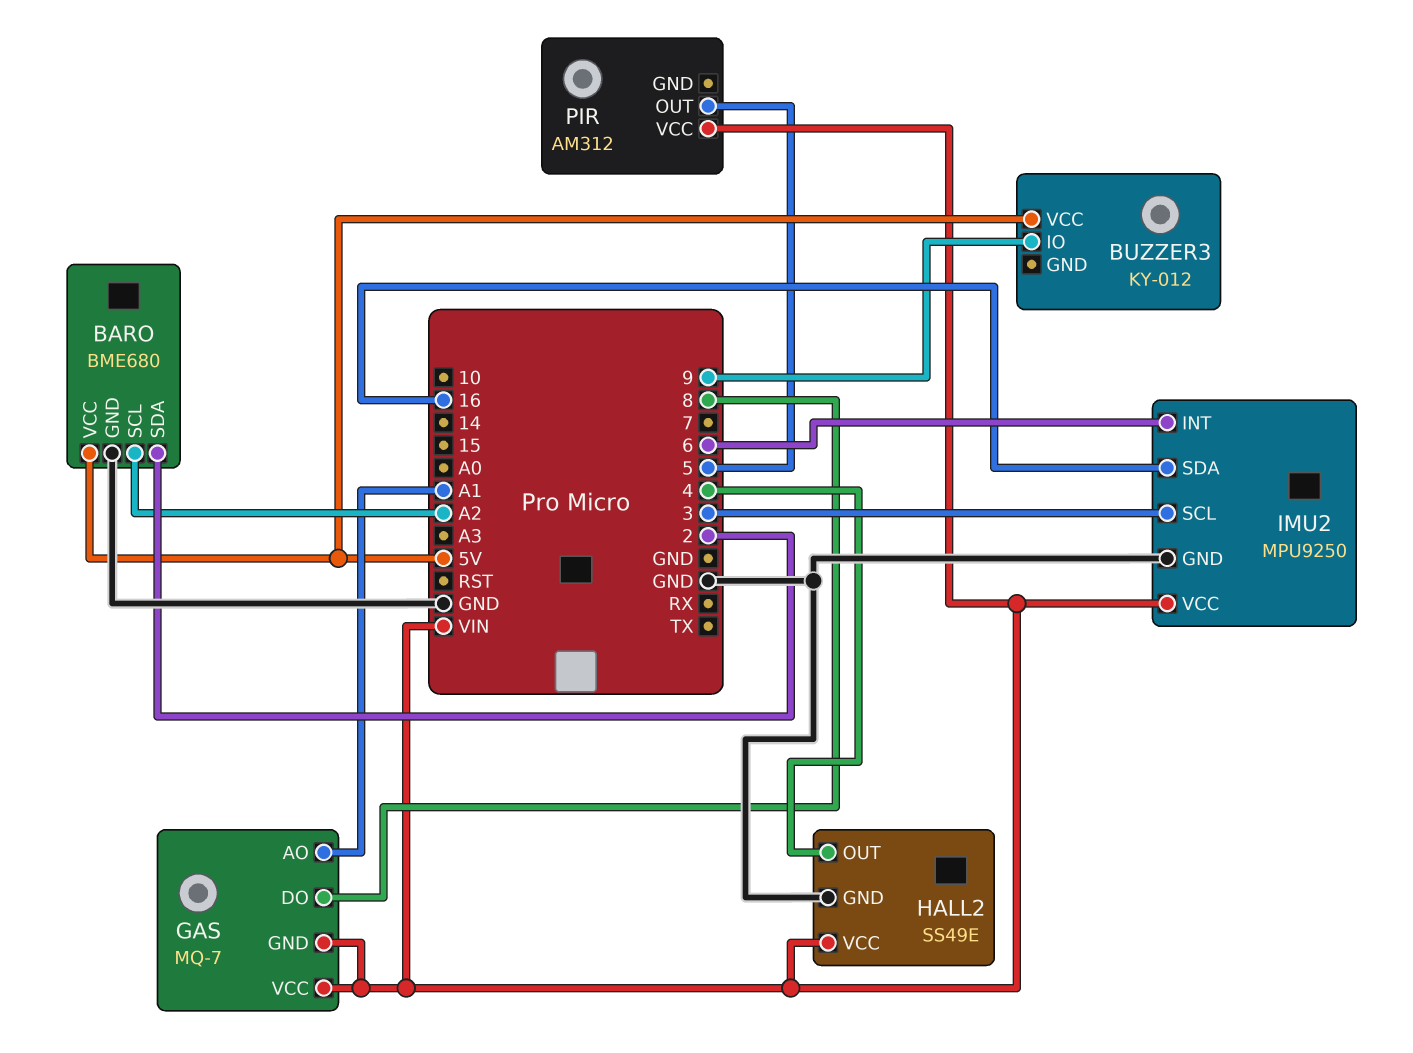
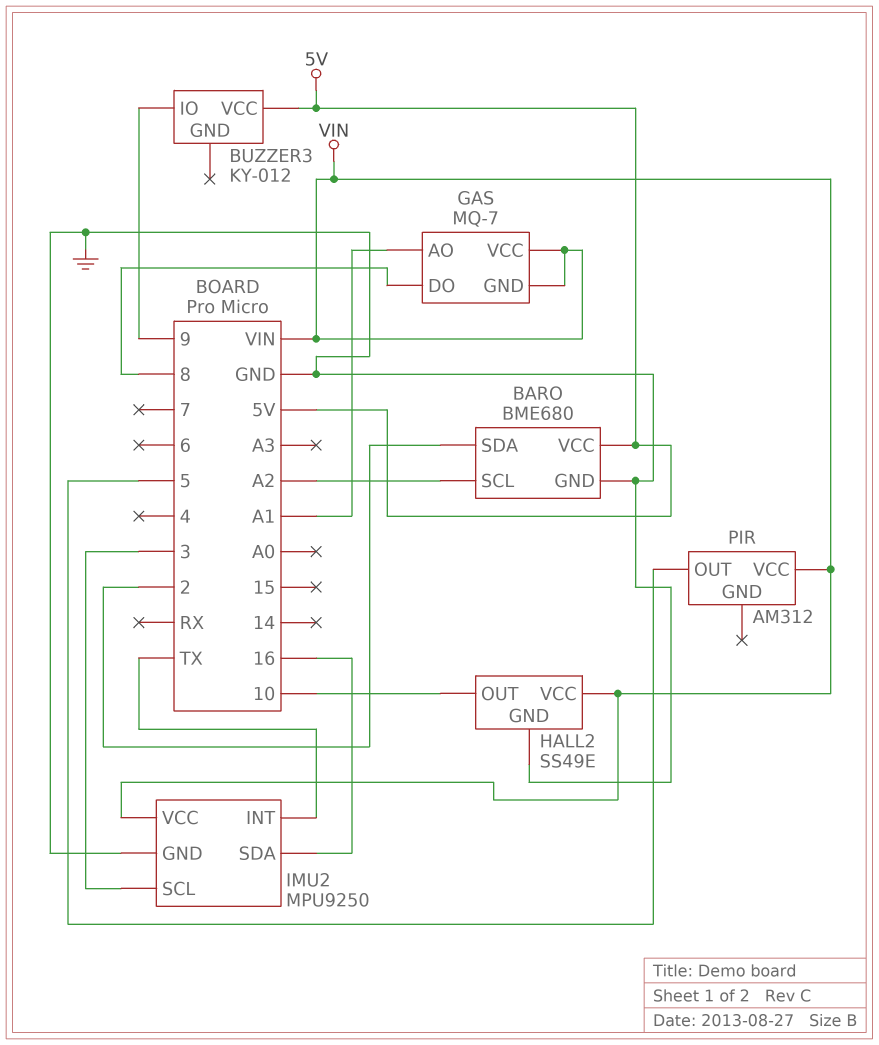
HALL2 pin OUT: 4 -> 10
IMU2 pin INT: 6 -> TX

